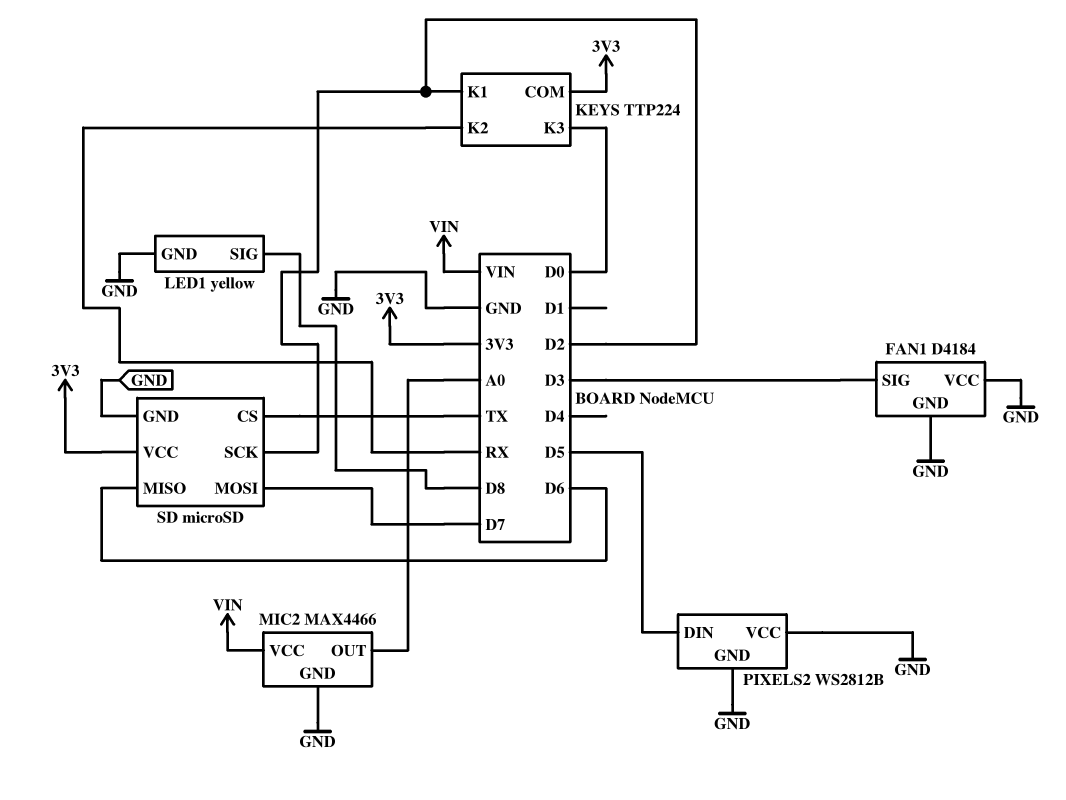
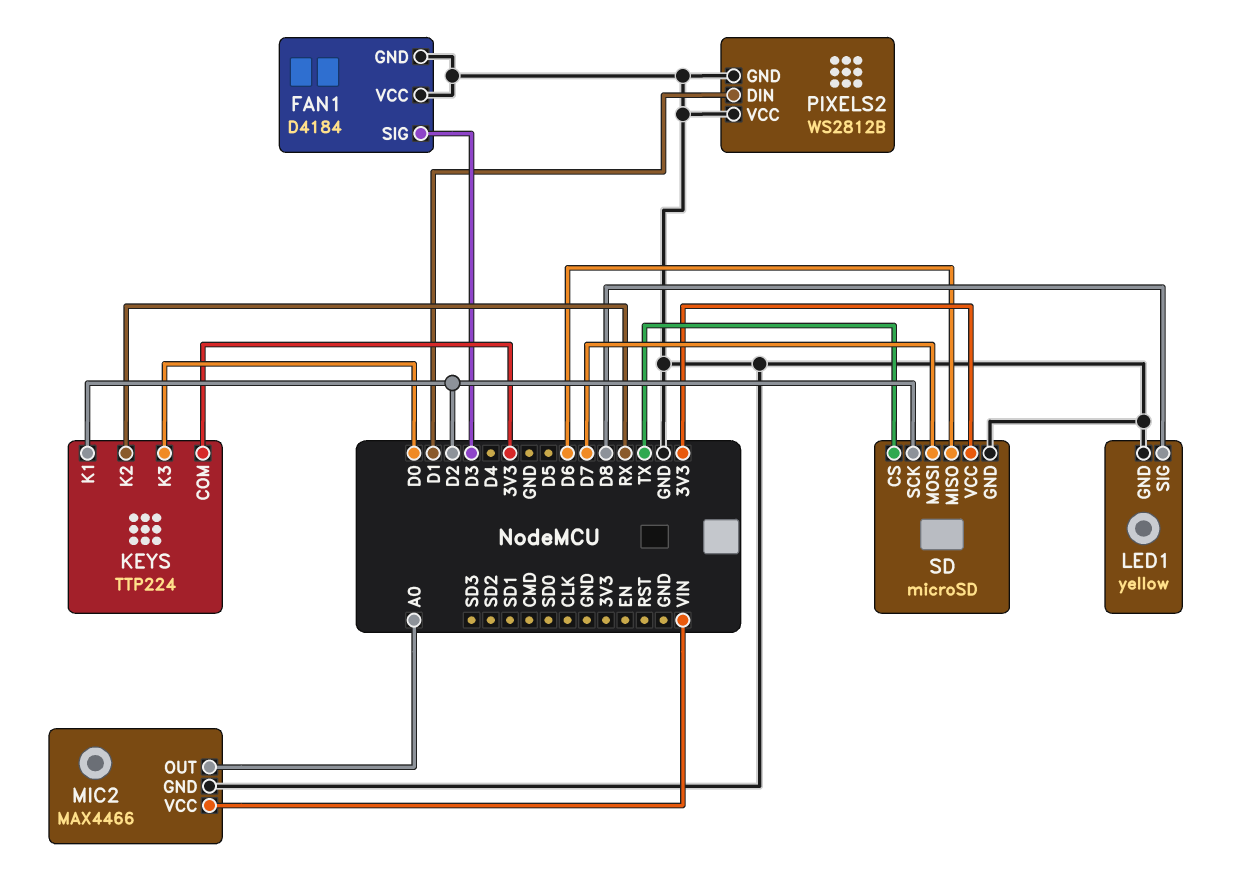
PIXELS2 pin DIN: D5 -> D1

